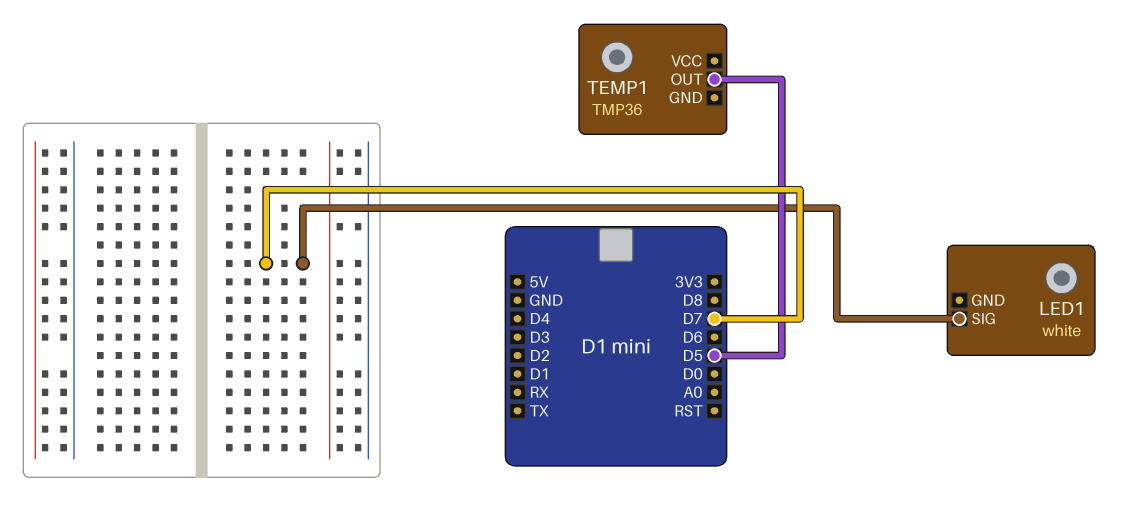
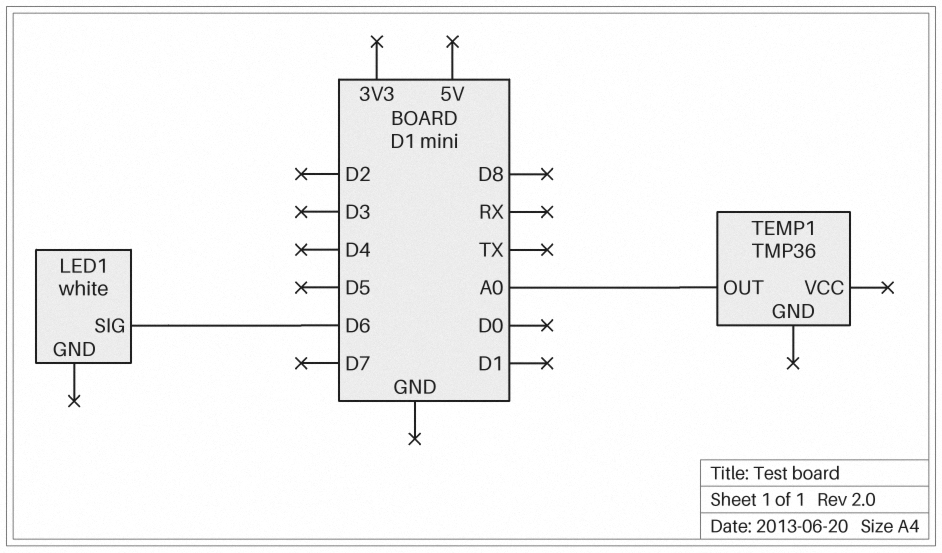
LED1 pin SIG: D7 -> D6
TEMP1 pin OUT: D5 -> A0

